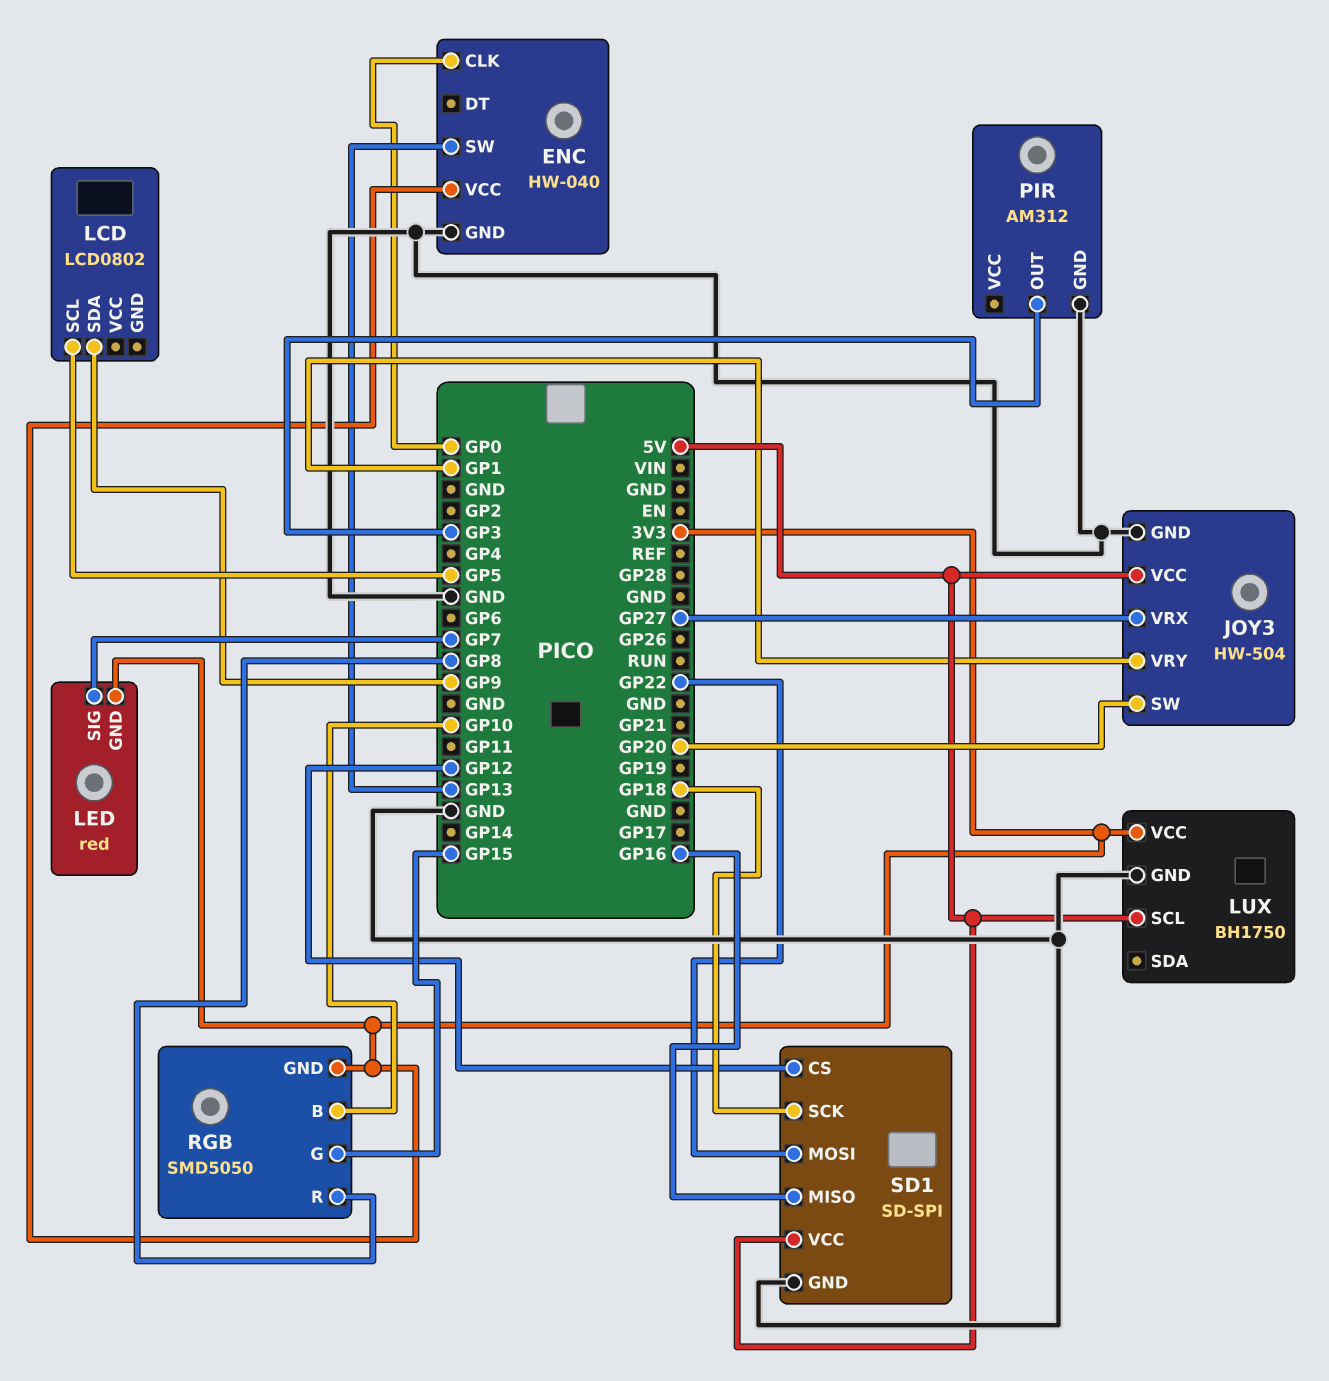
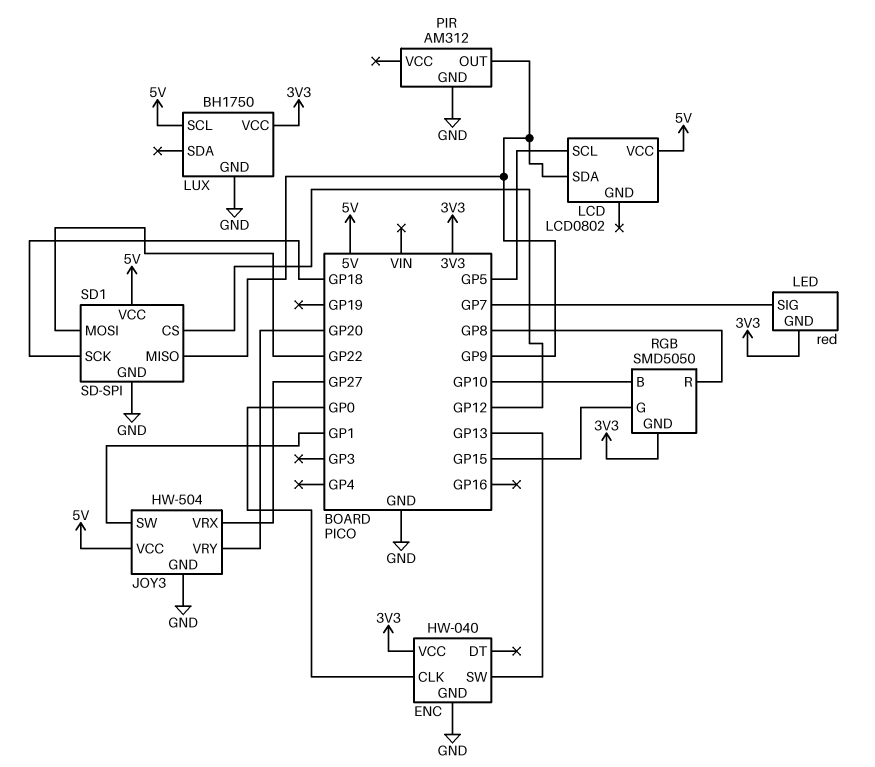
JOY3 pin SW: GP20 -> GP1
JOY3 pin VRY: GP1 -> GP20
LCD pin VCC: none -> 5V
PIR pin OUT: GP3 -> GP9
SD1 pin MISO: GP16 -> GP9

